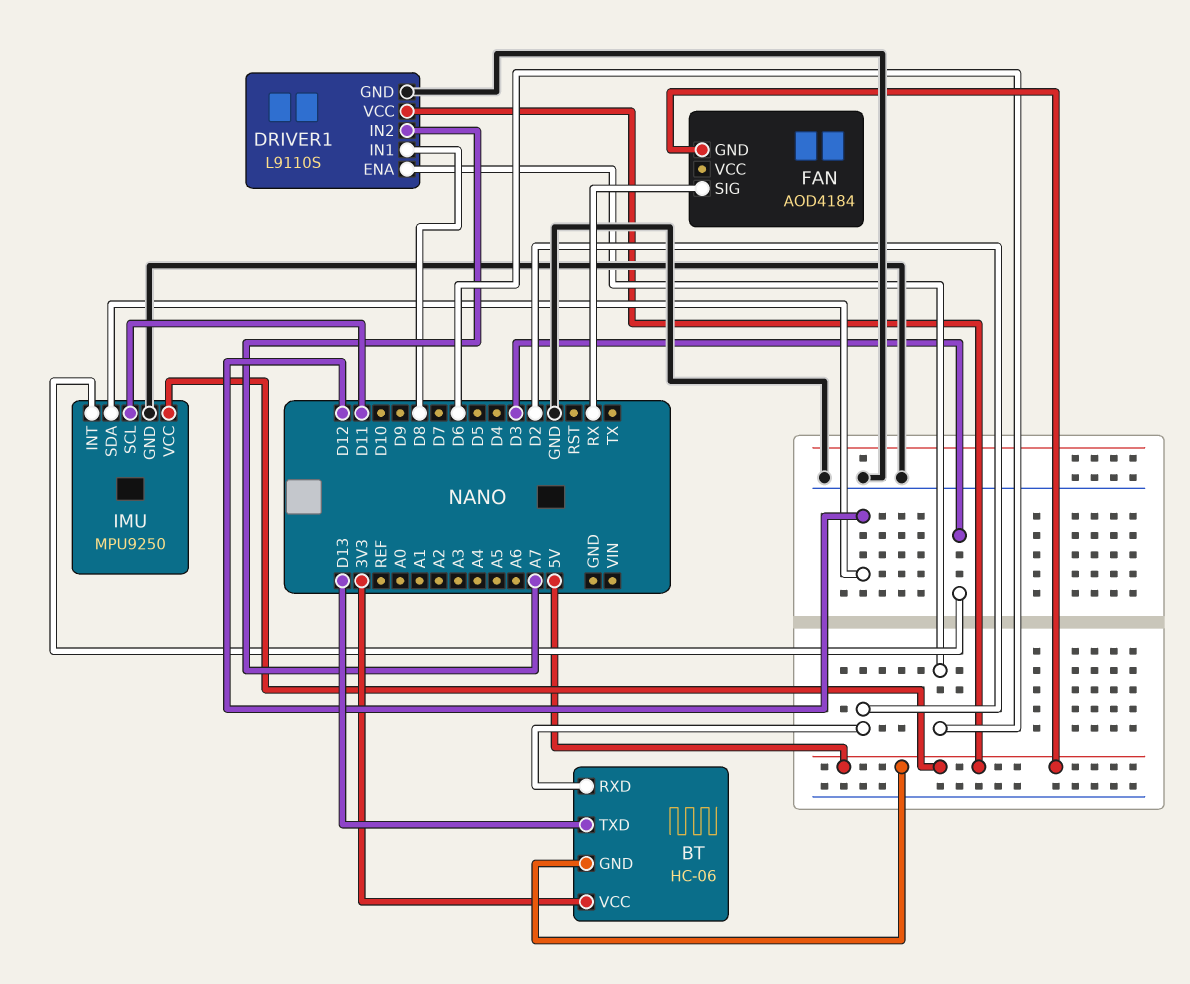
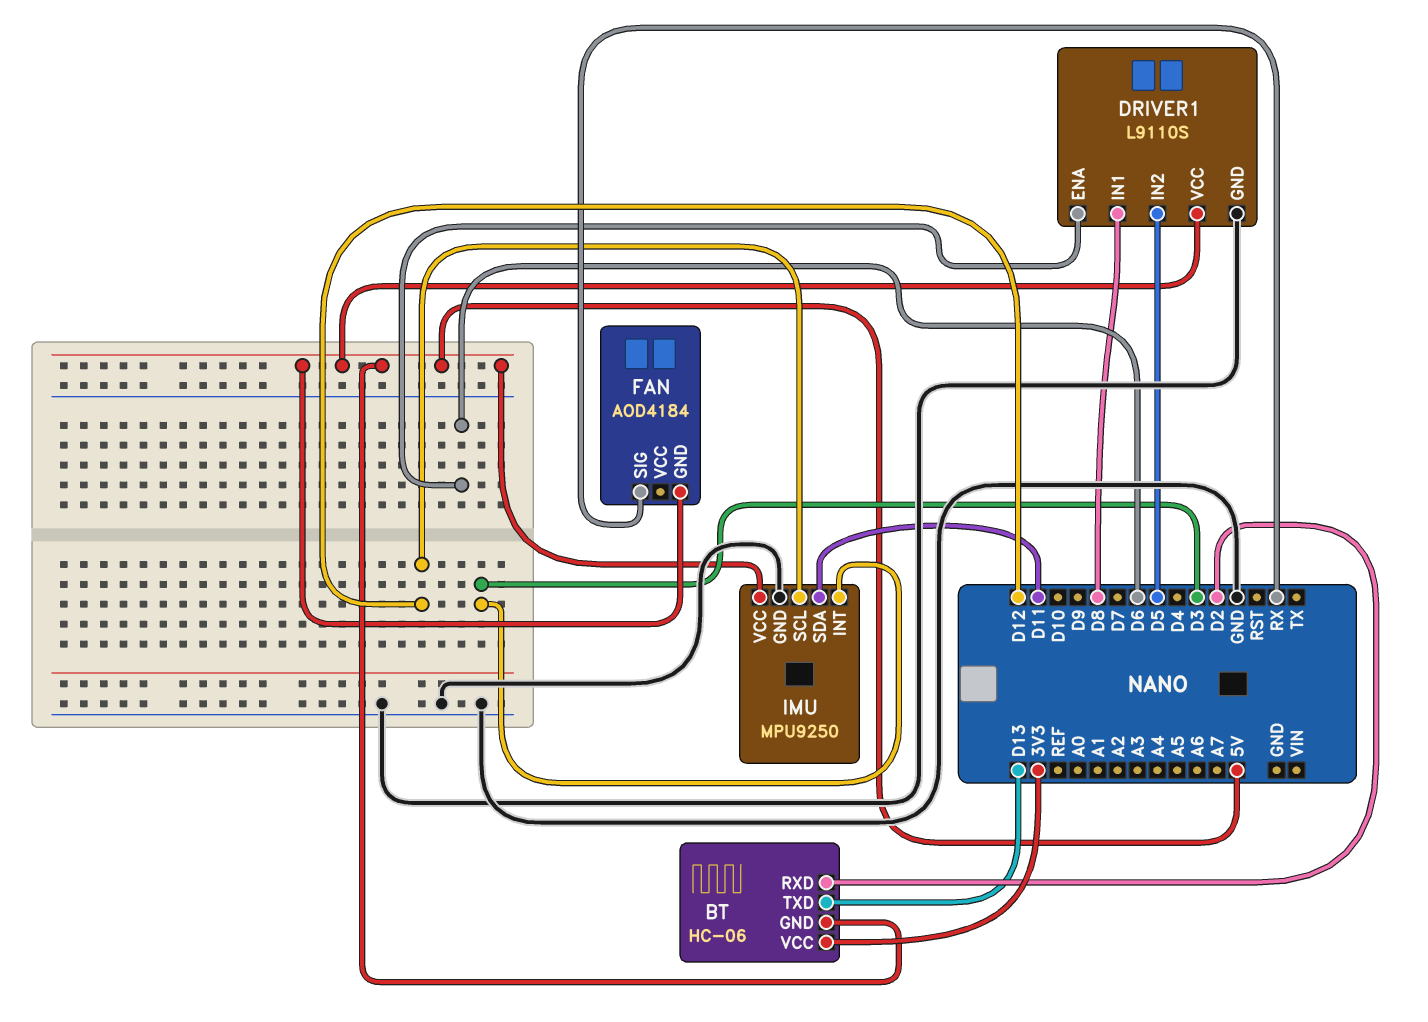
DRIVER1 pin IN2: A7 -> D5
IMU pin SCL: D11 -> D12
IMU pin SDA: D12 -> D11

